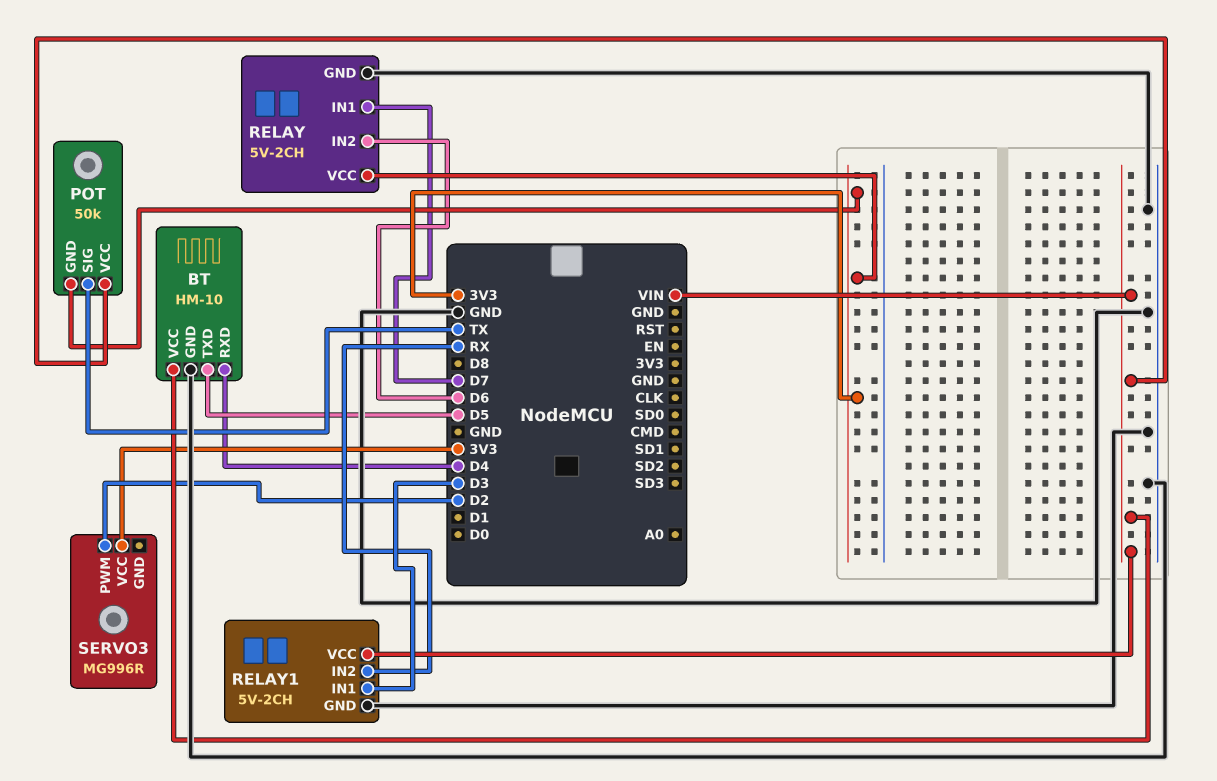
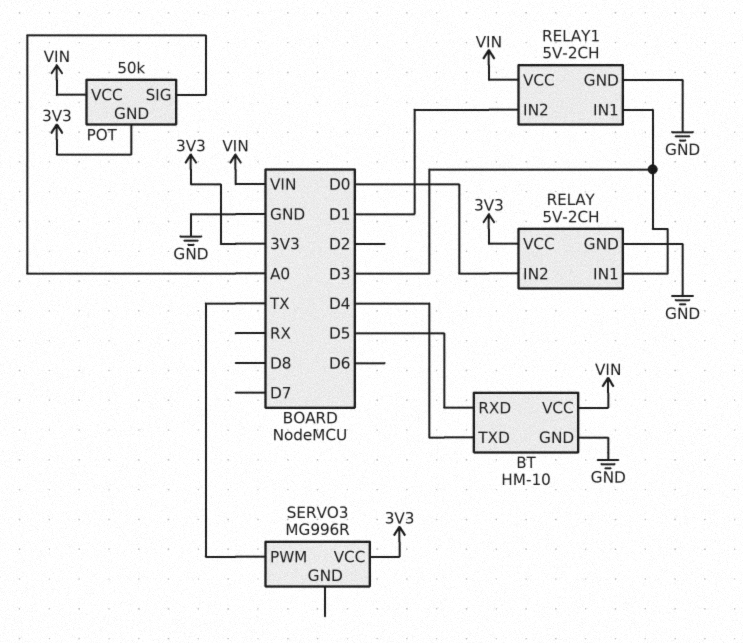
BT pin RXD: D4 -> D5
BT pin TXD: D5 -> D4
POT pin SIG: TX -> A0
RELAY pin IN1: D7 -> D3
RELAY pin IN2: D6 -> D0
RELAY1 pin IN2: RX -> D1
SERVO3 pin PWM: D2 -> TX

